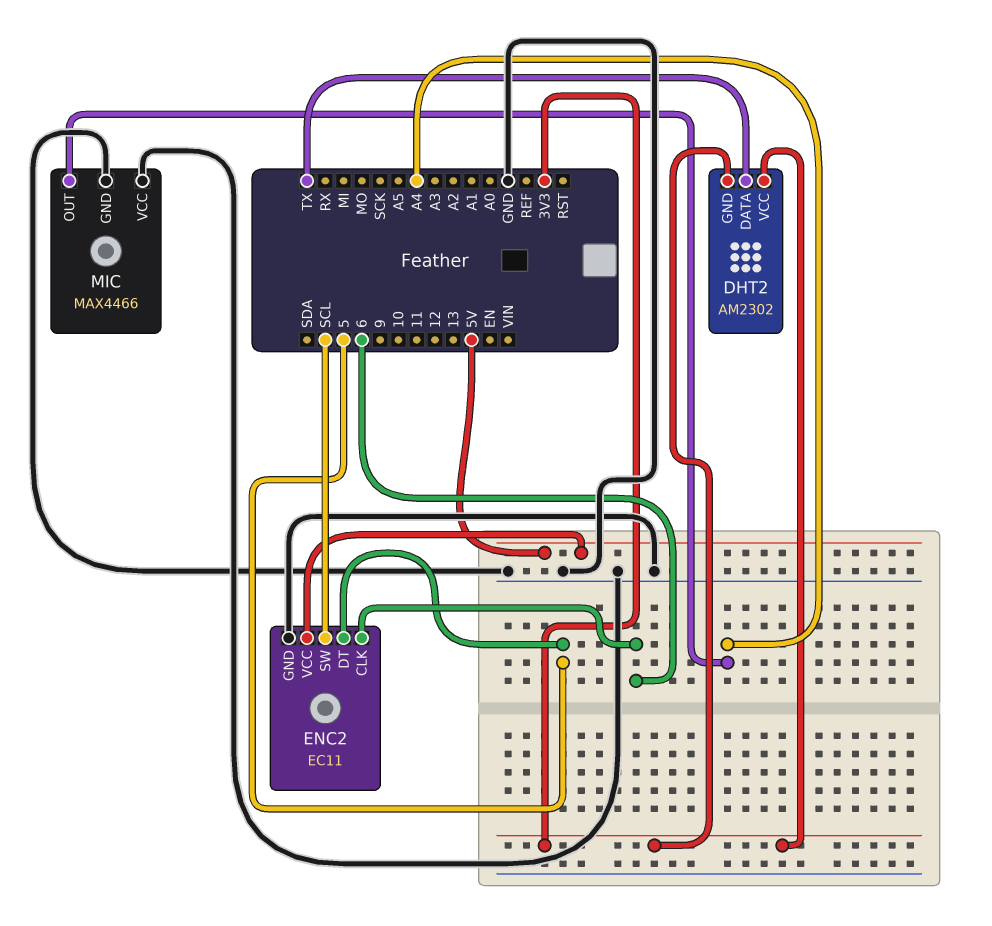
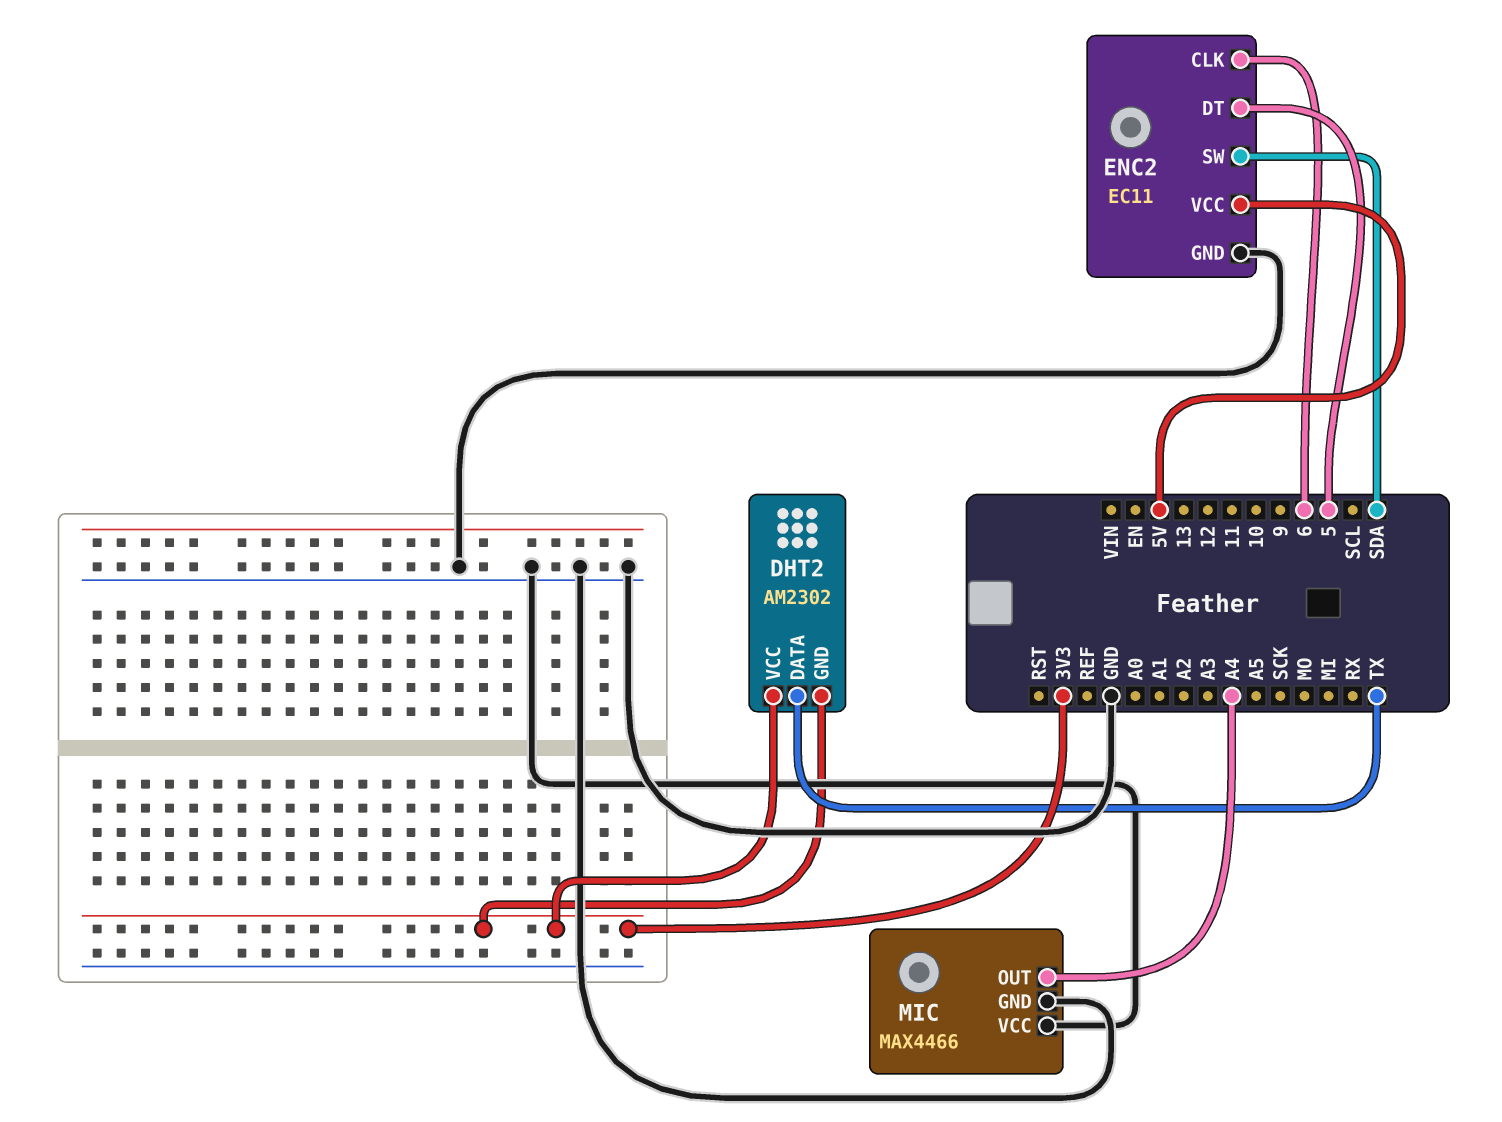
ENC2 pin SW: SCL -> SDA

